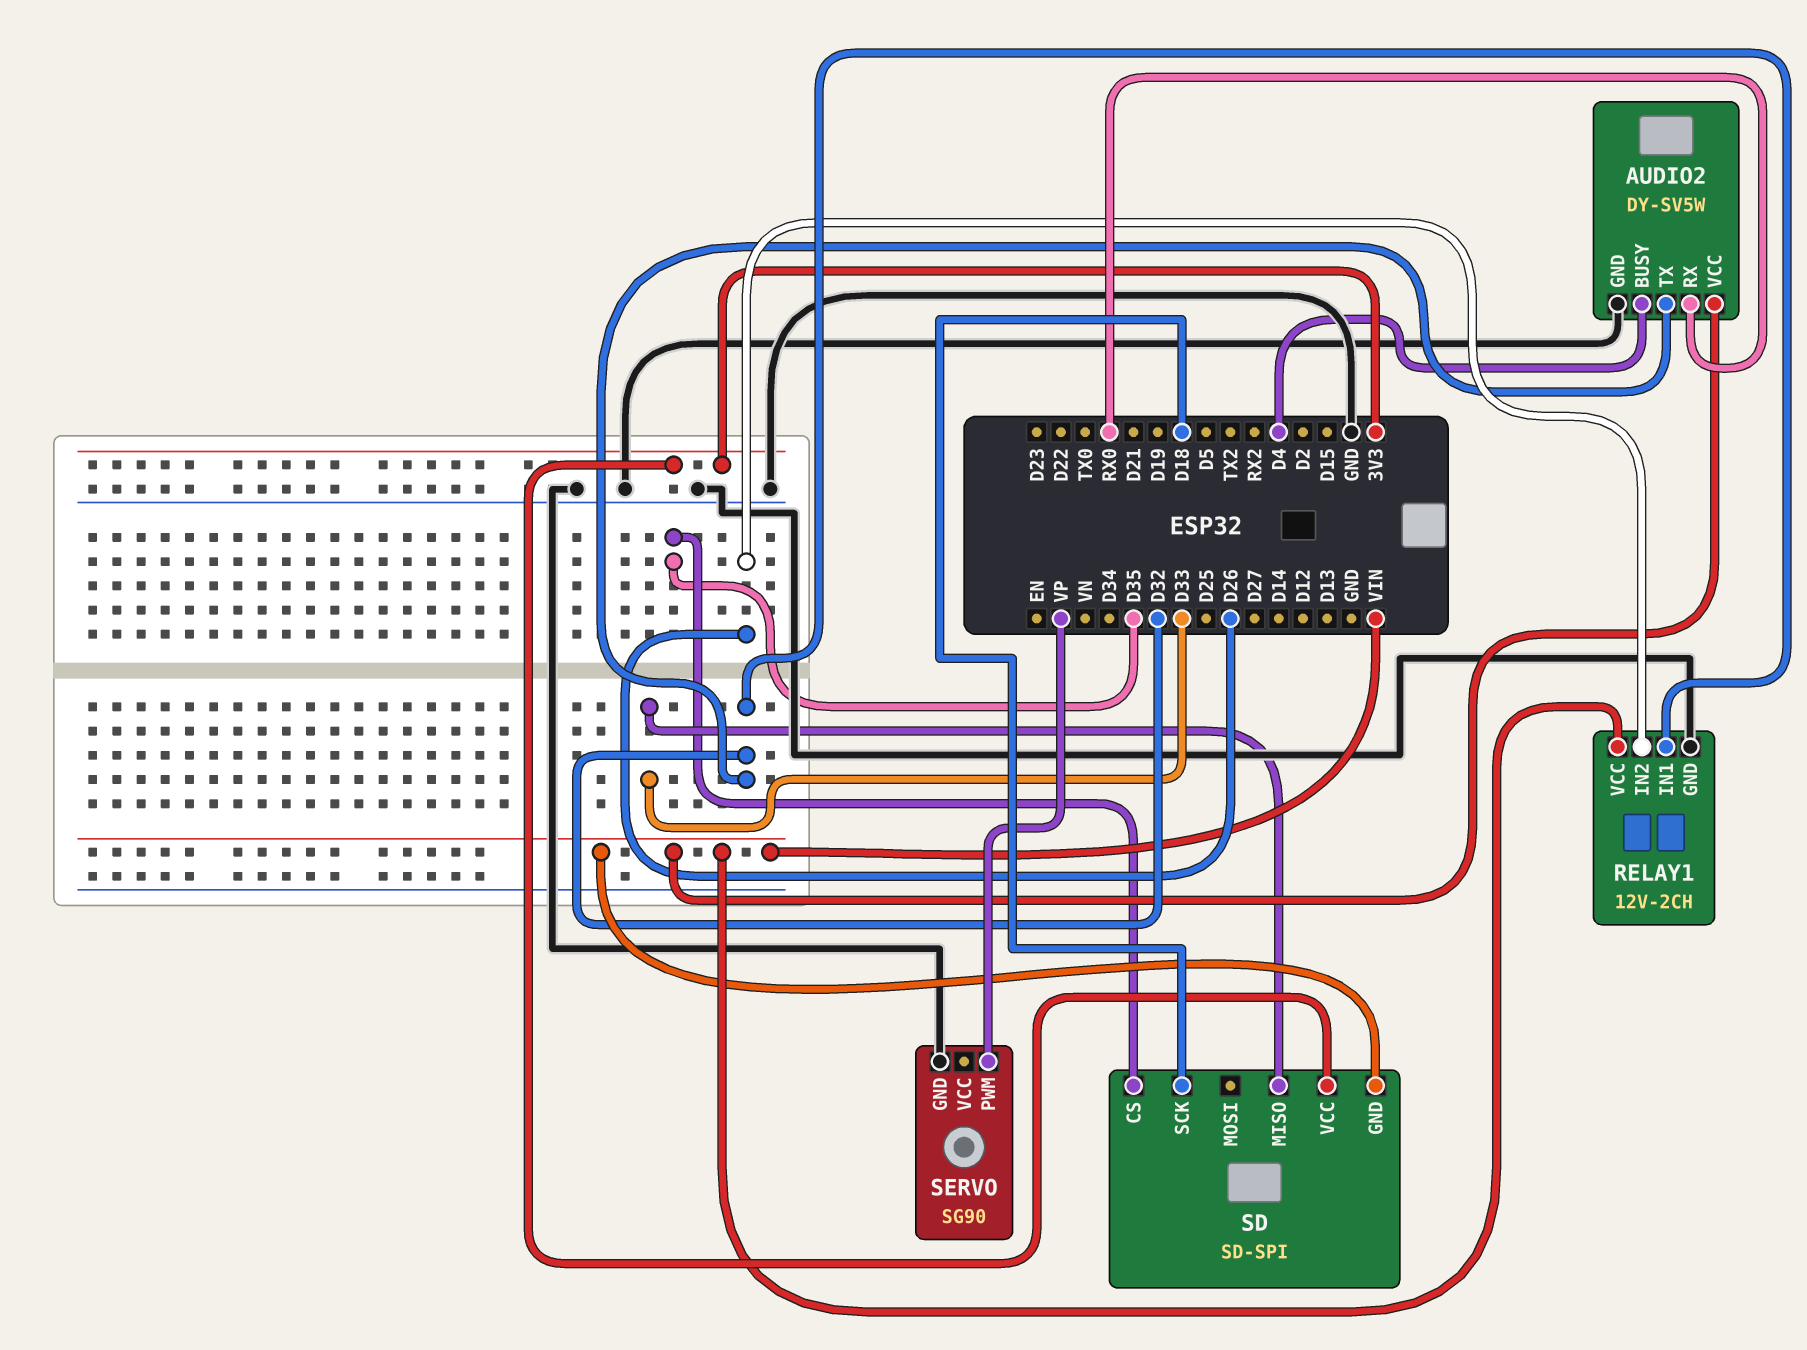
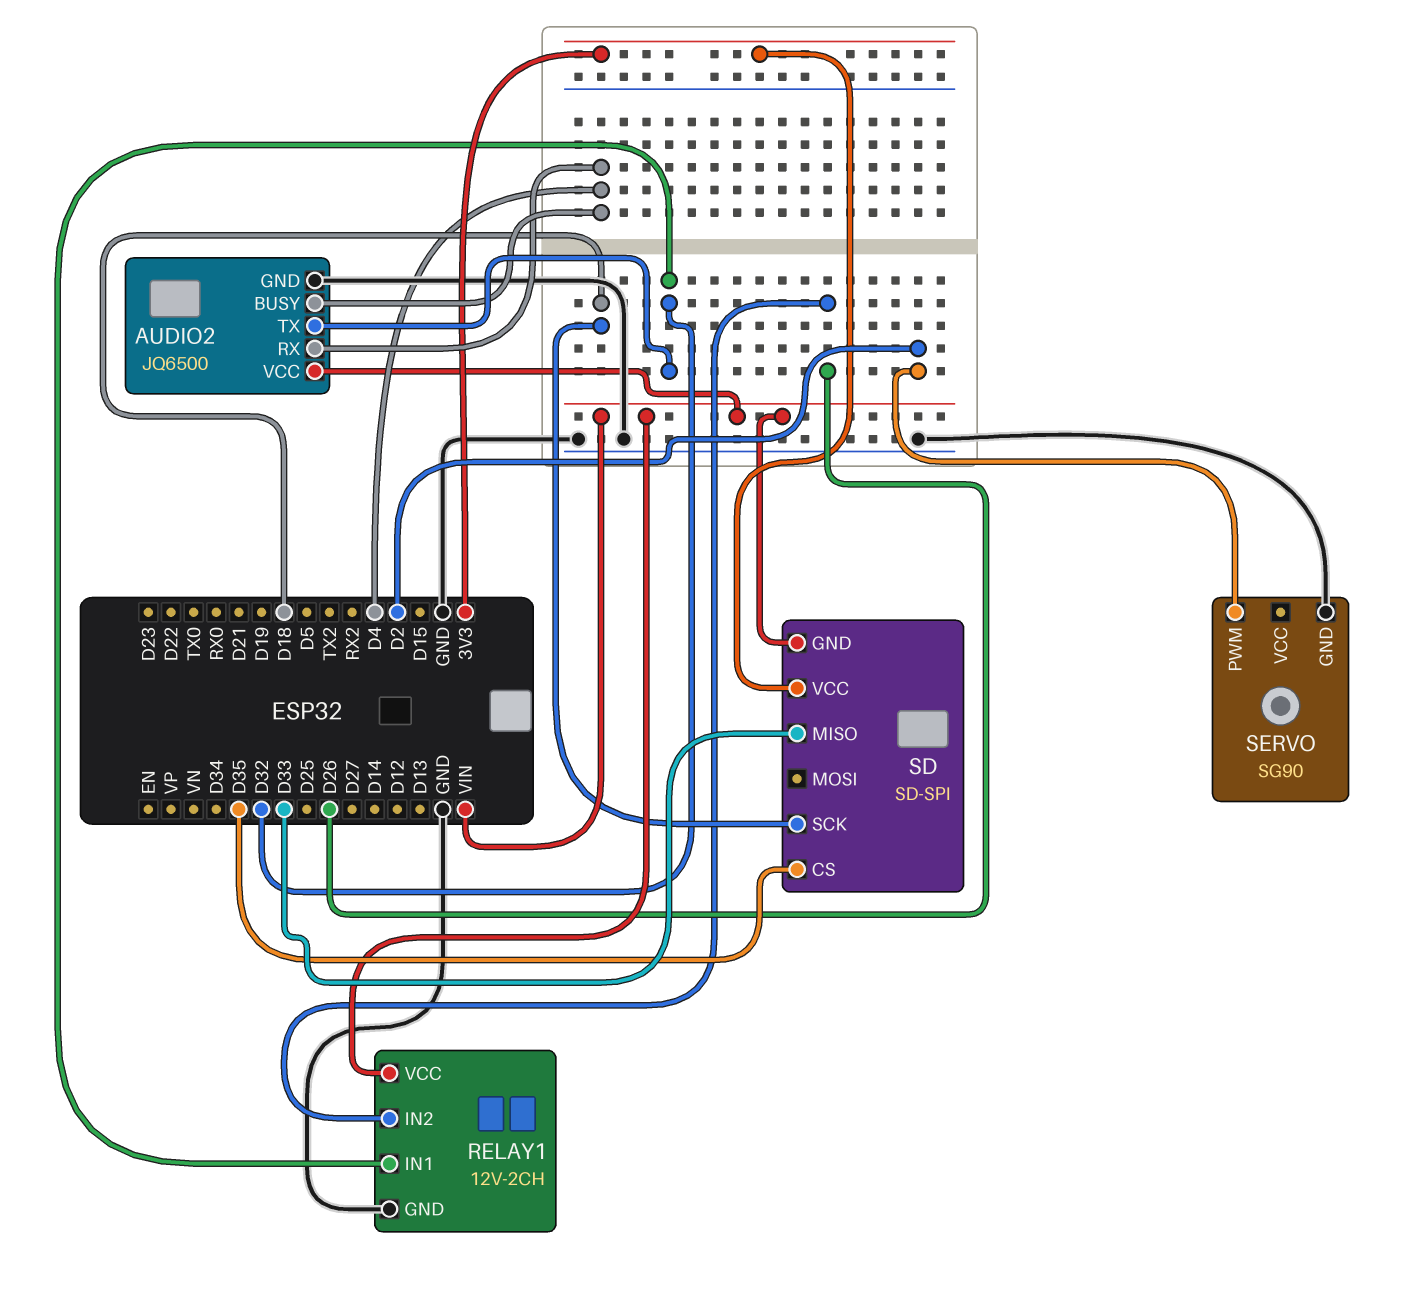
AUDIO2: DY-SV5W -> JQ6500
AUDIO2 pin RX: RX0 -> D4
SERVO pin PWM: VP -> D2

